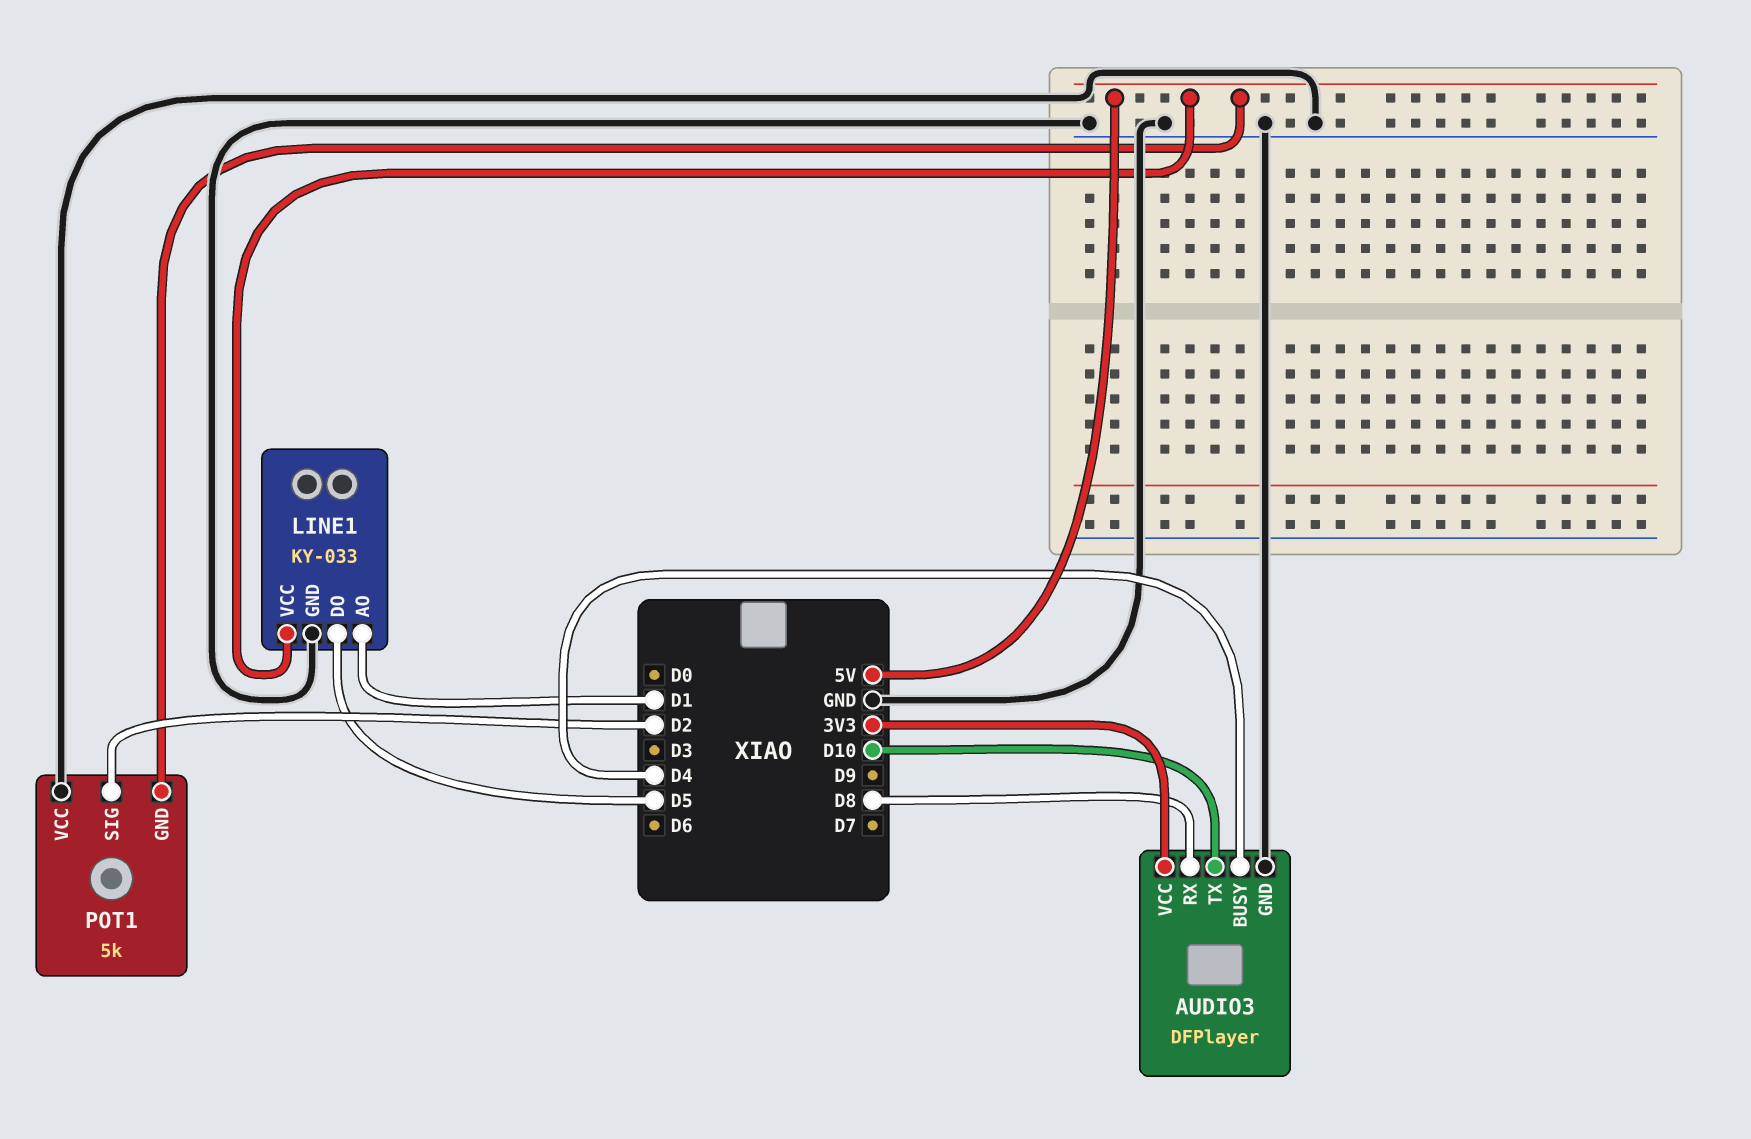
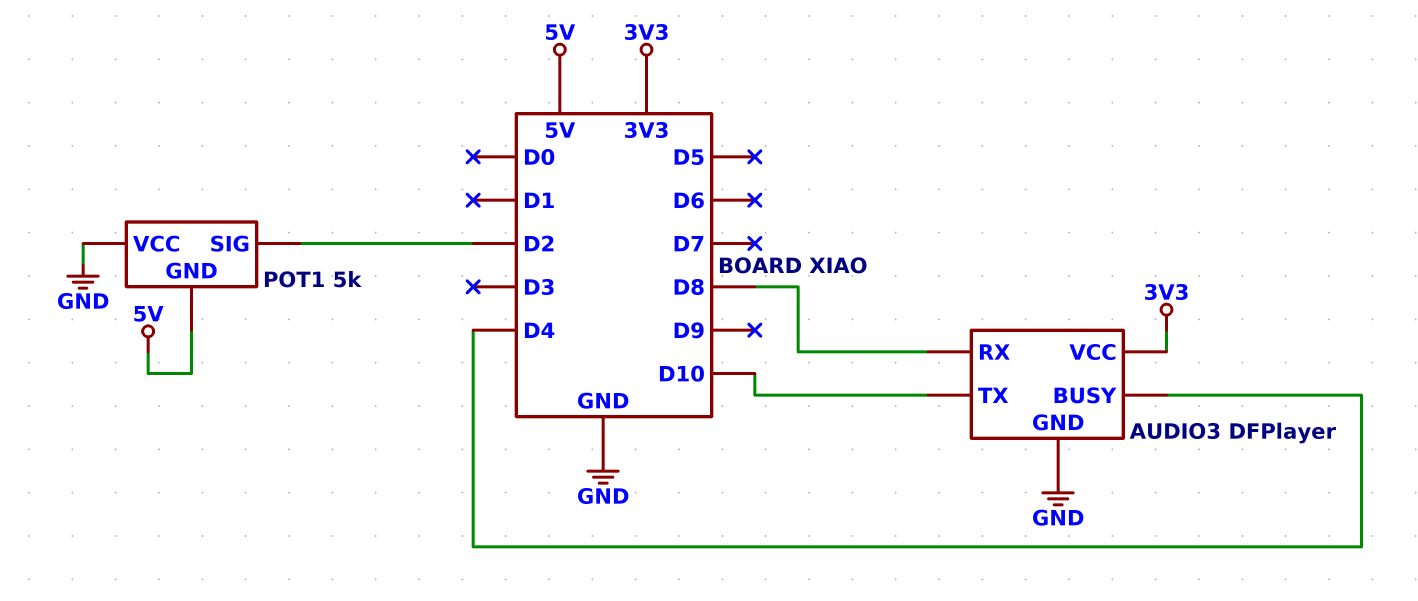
LINE1: KY-033 -> none
LINE1 pin AO: D1 -> none
LINE1 pin DO: D5 -> none
LINE1 pin GND: GND -> none
LINE1 pin VCC: 5V -> none

